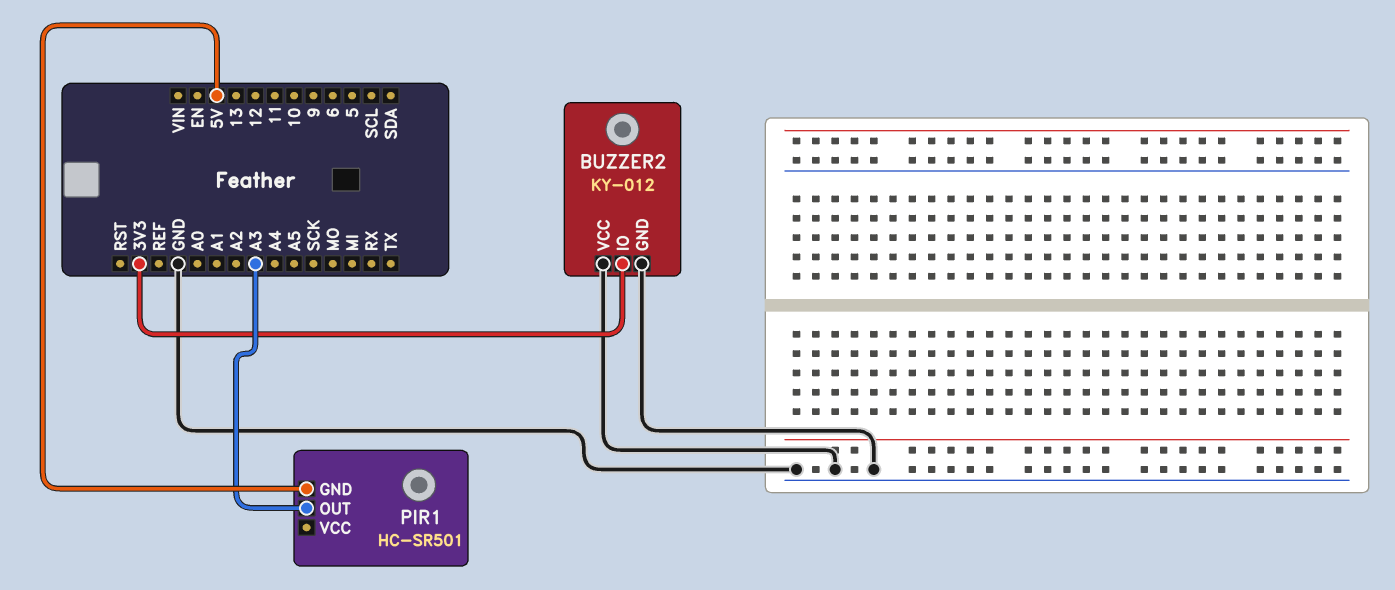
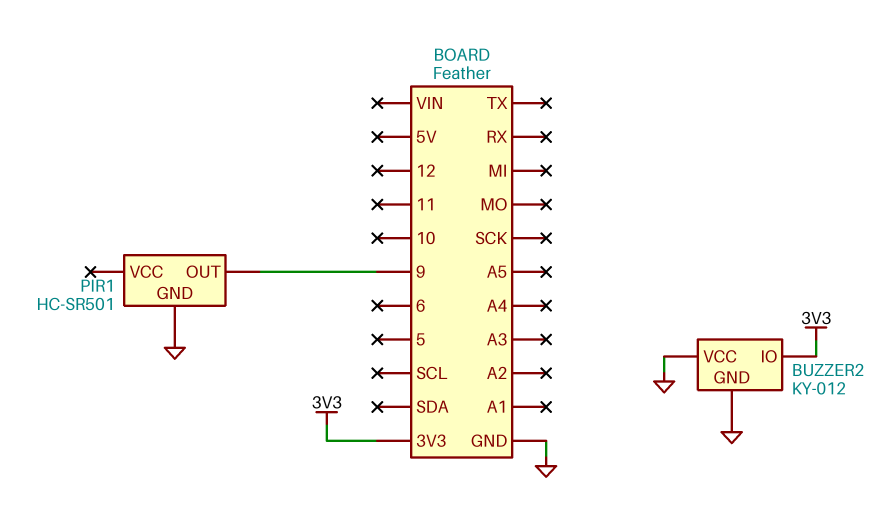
PIR1 pin GND: 5V -> GND
PIR1 pin OUT: A3 -> 9

